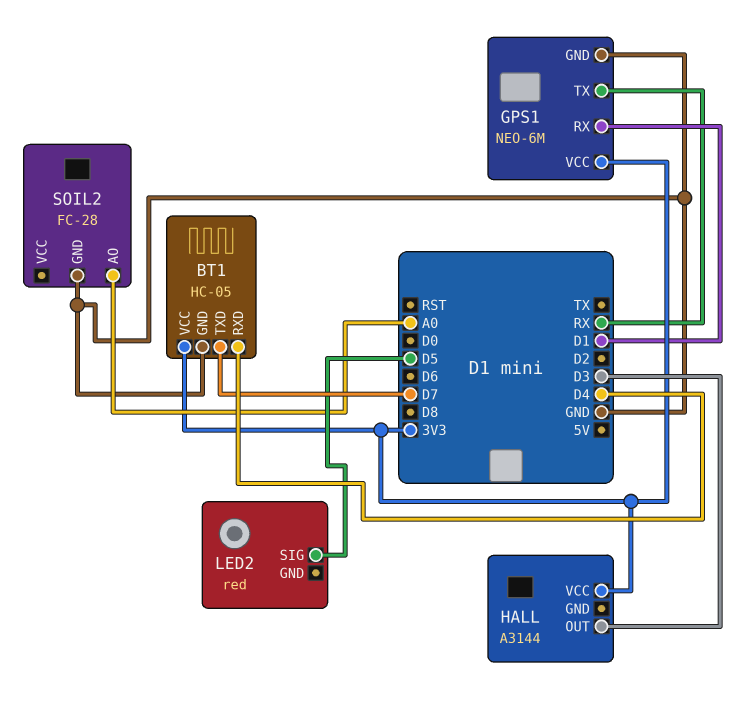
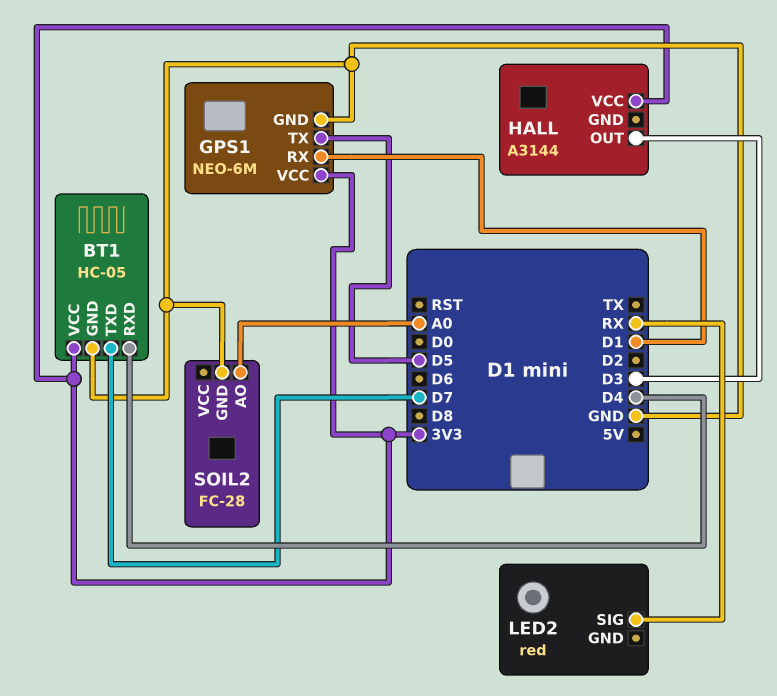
GPS1 pin TX: RX -> D5
LED2 pin SIG: D5 -> RX

